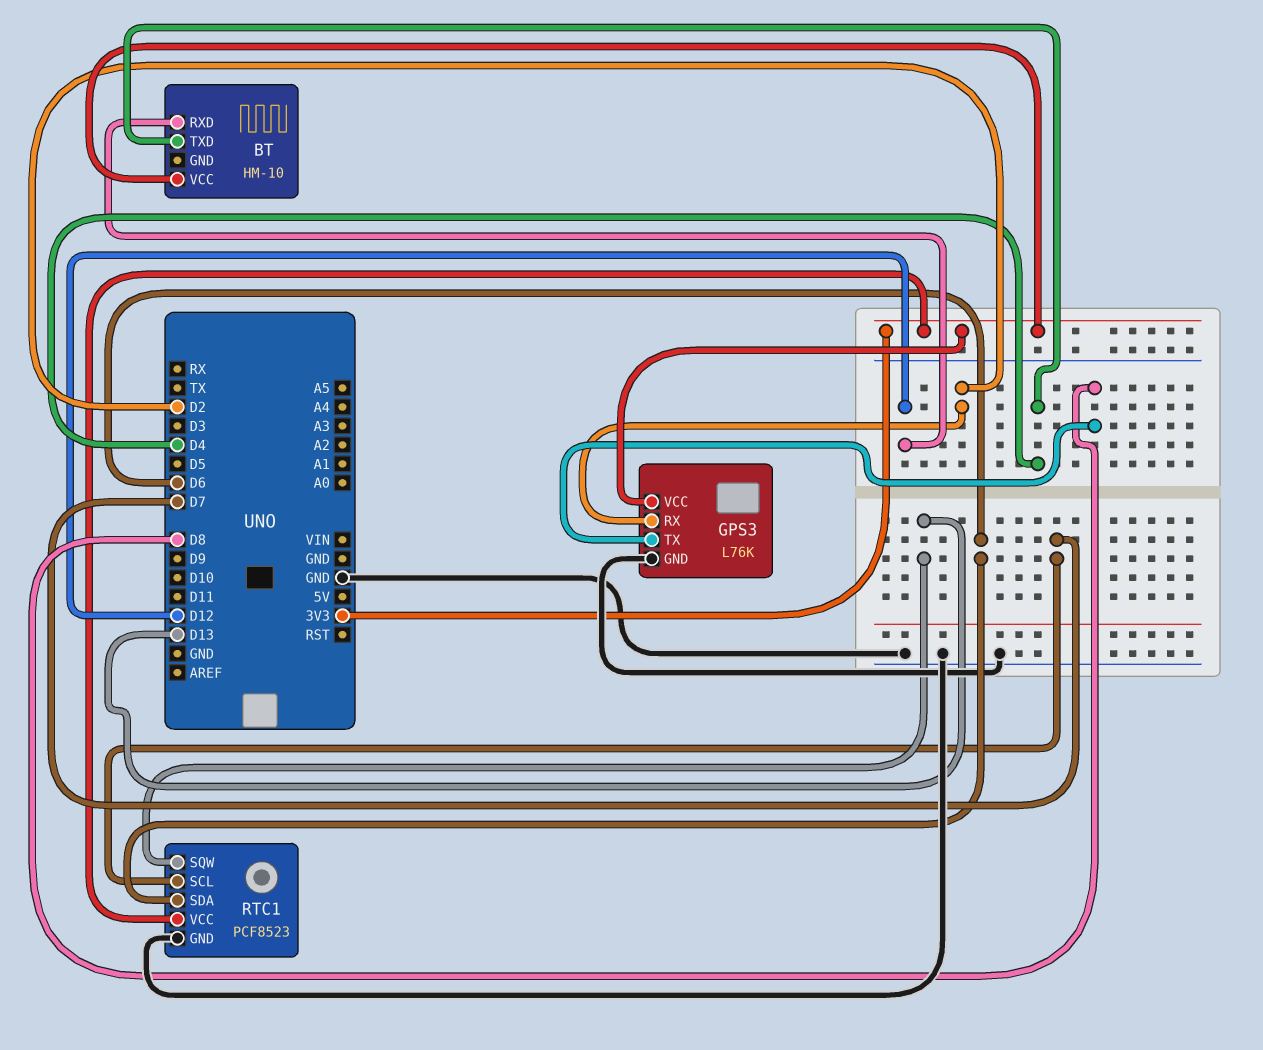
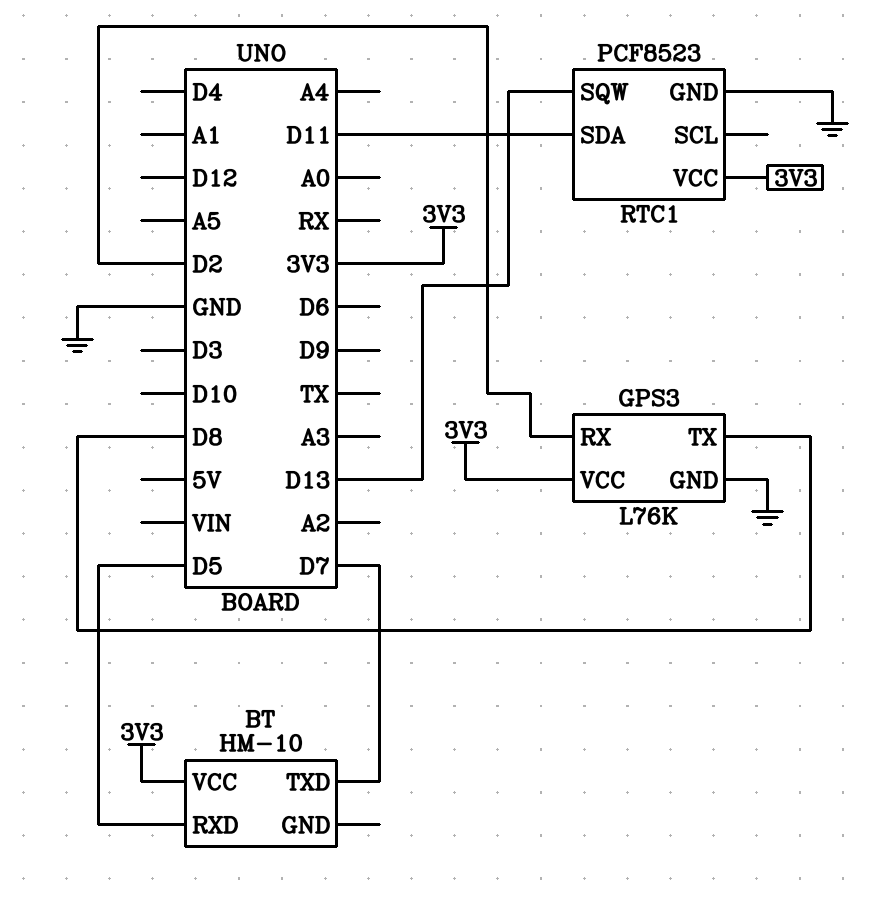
BT pin RXD: D12 -> D5
BT pin TXD: D4 -> D7
RTC1 pin SCL: D7 -> none
RTC1 pin SDA: D6 -> D11

